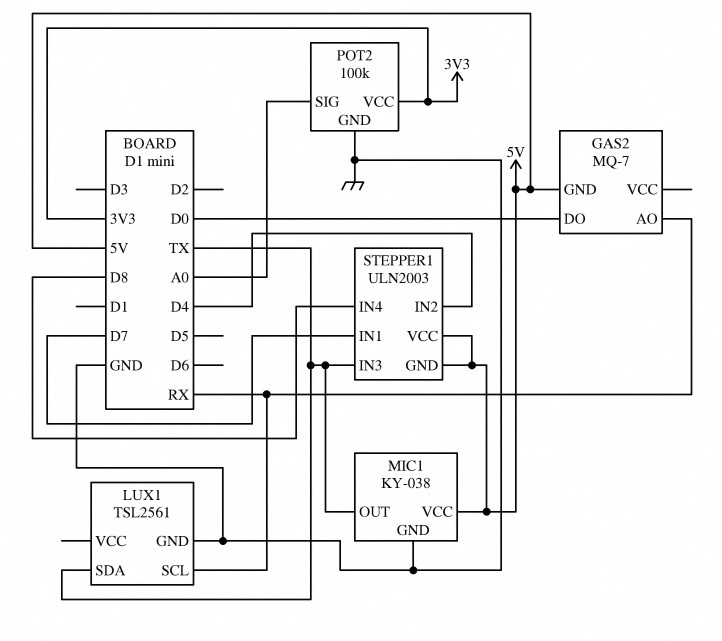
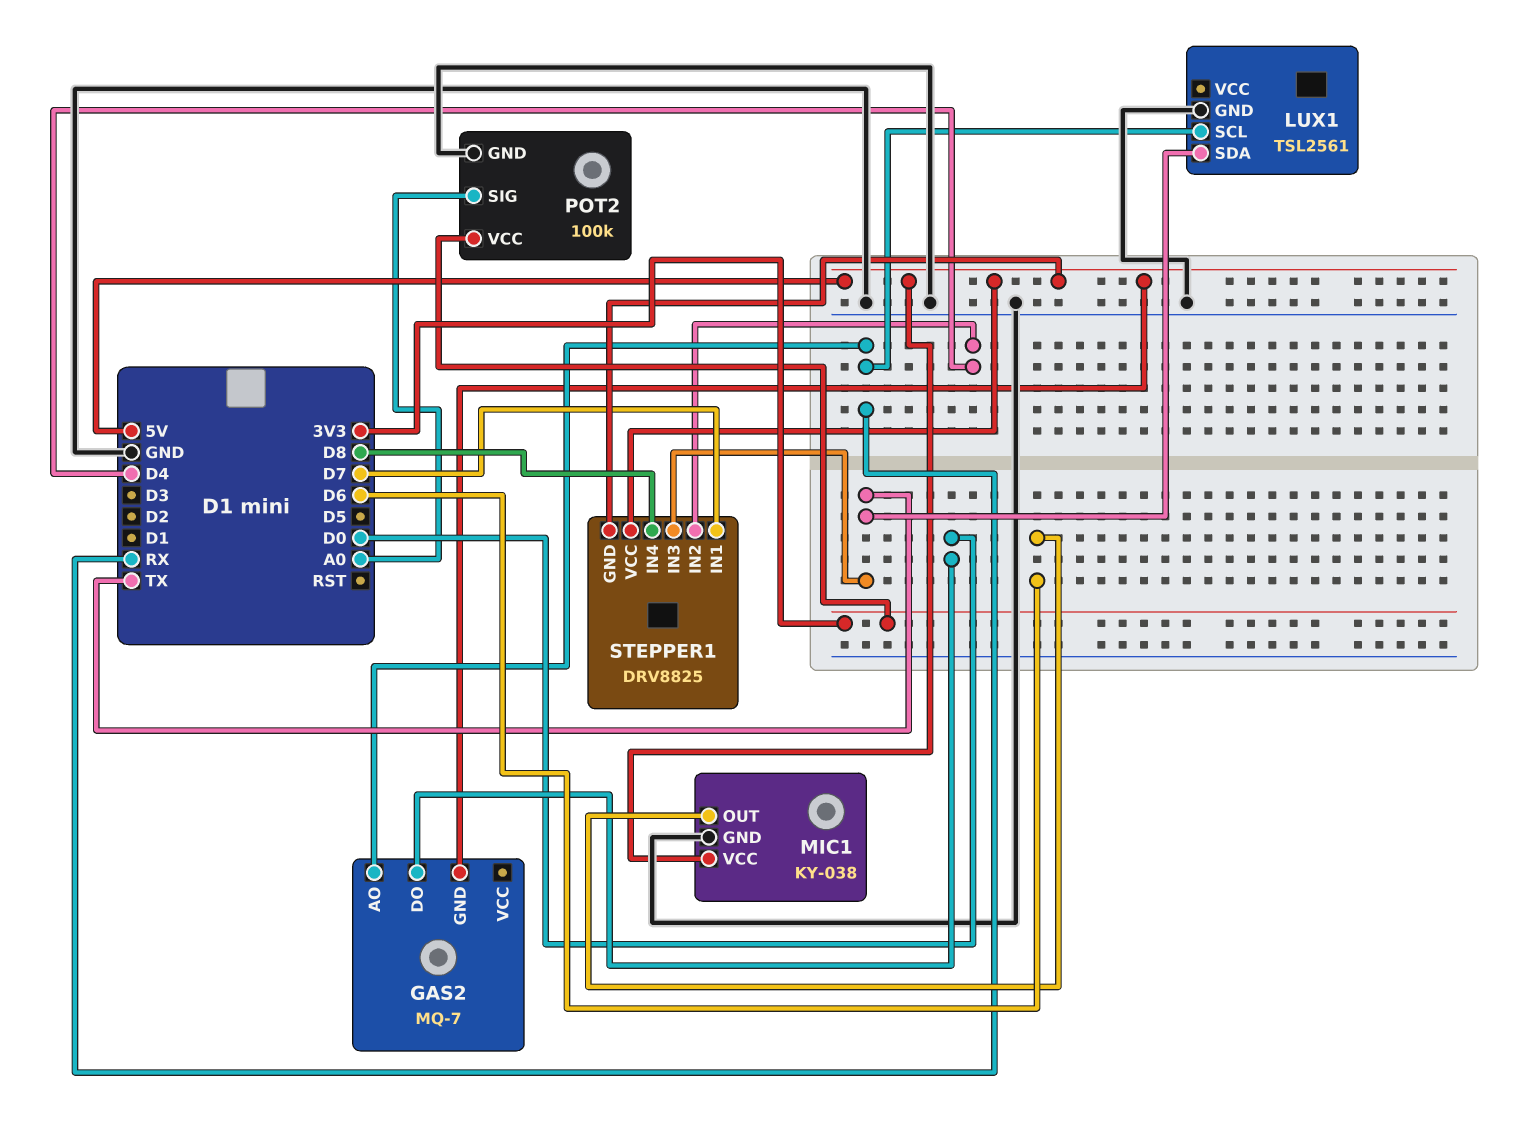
MIC1 pin OUT: TX -> D6
STEPPER1: ULN2003 -> DRV8825

